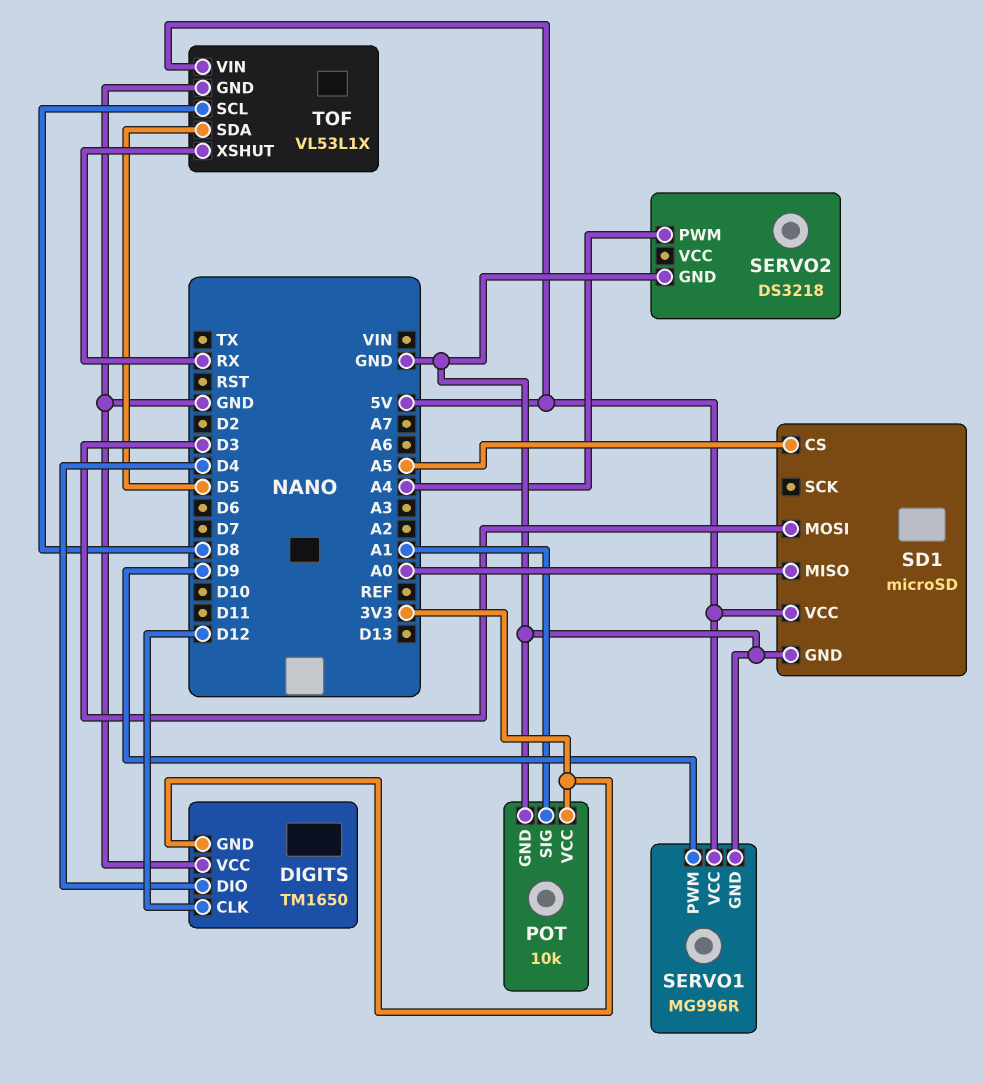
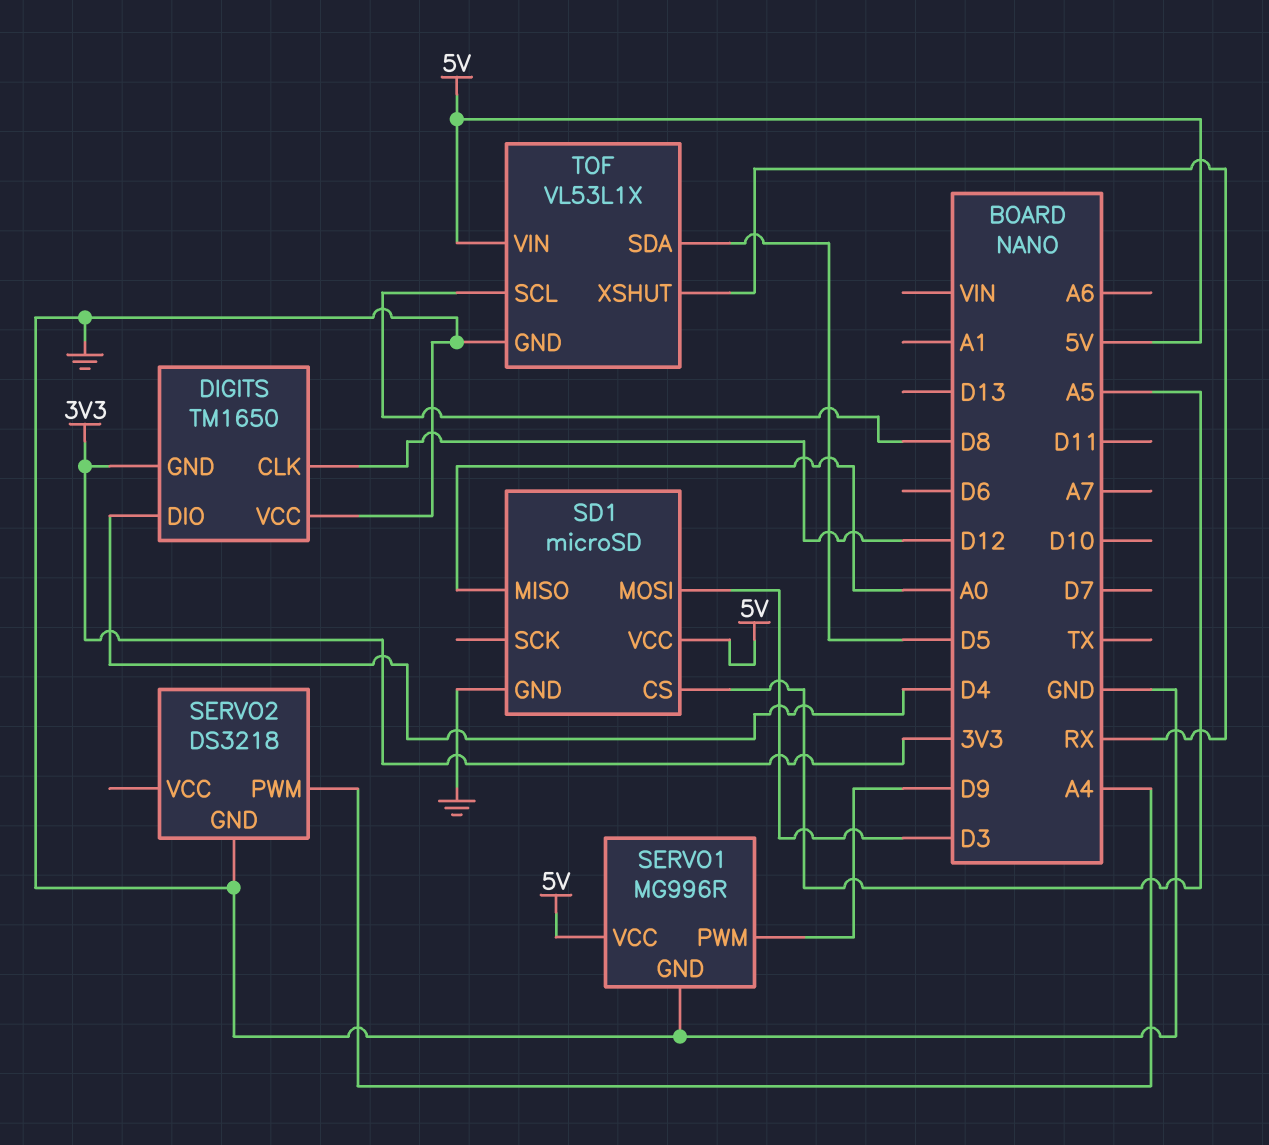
POT: 10k -> none
POT pin GND: GND -> none
POT pin SIG: A1 -> none
POT pin VCC: 3V3 -> none

